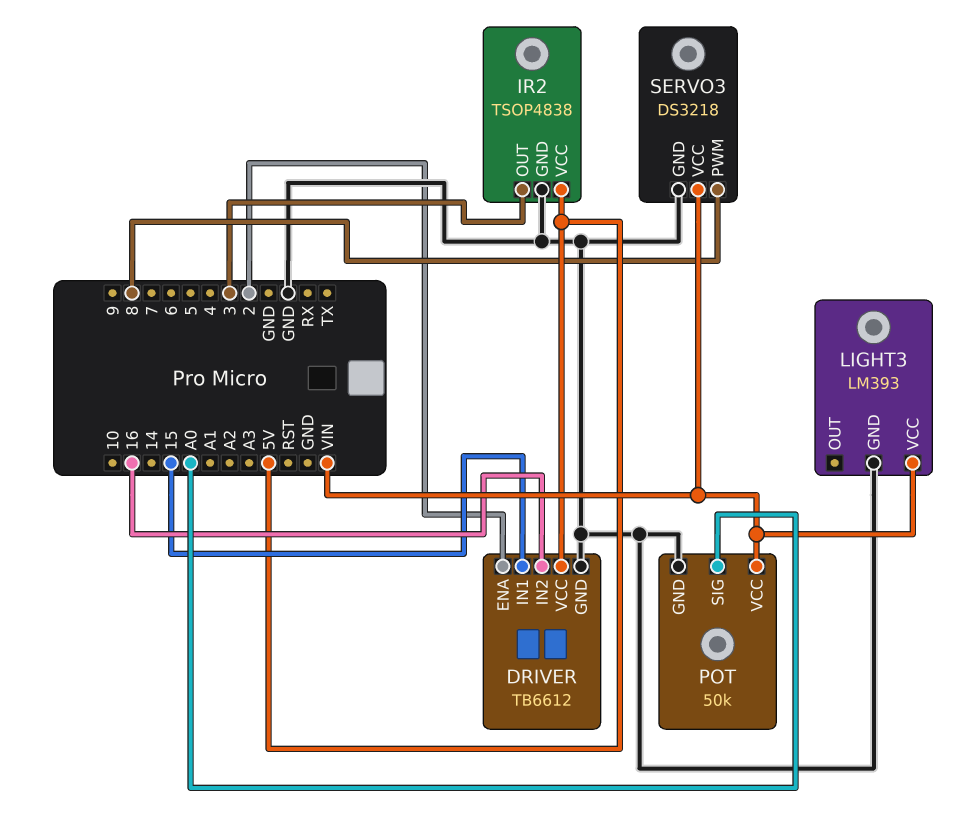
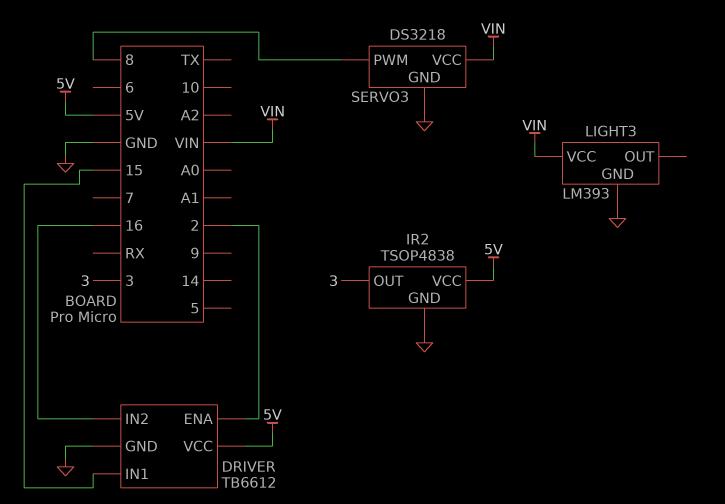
POT: 50k -> none
POT pin GND: GND -> none
POT pin SIG: A0 -> none
POT pin VCC: VIN -> none

